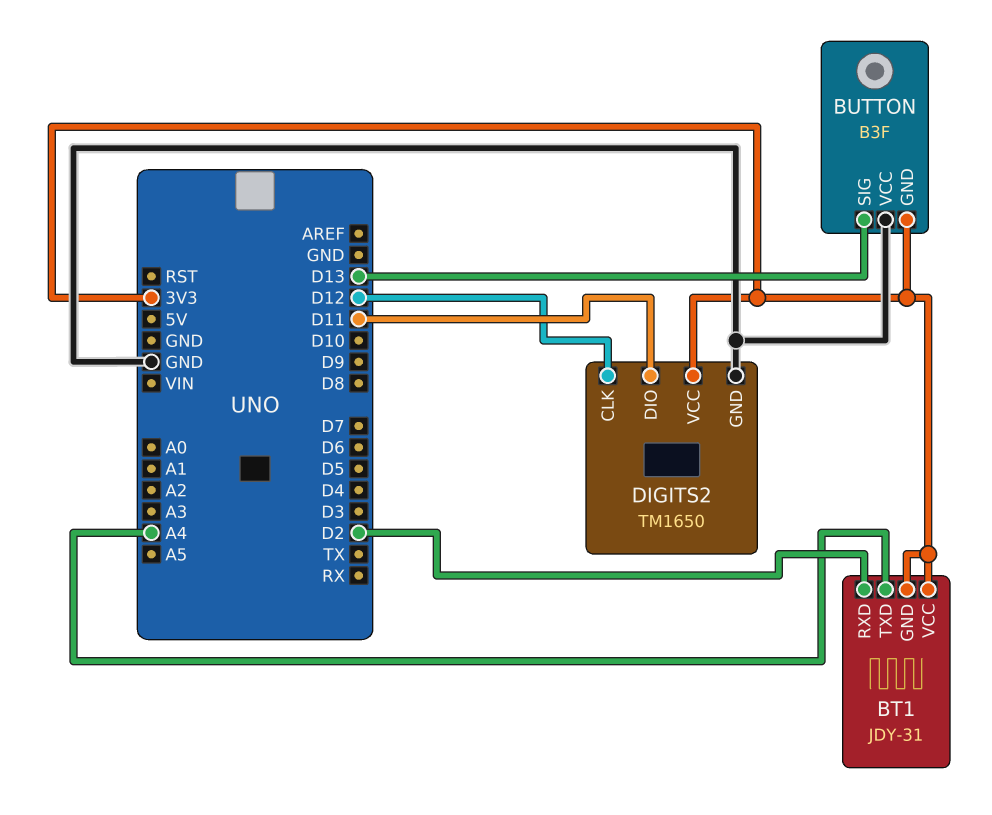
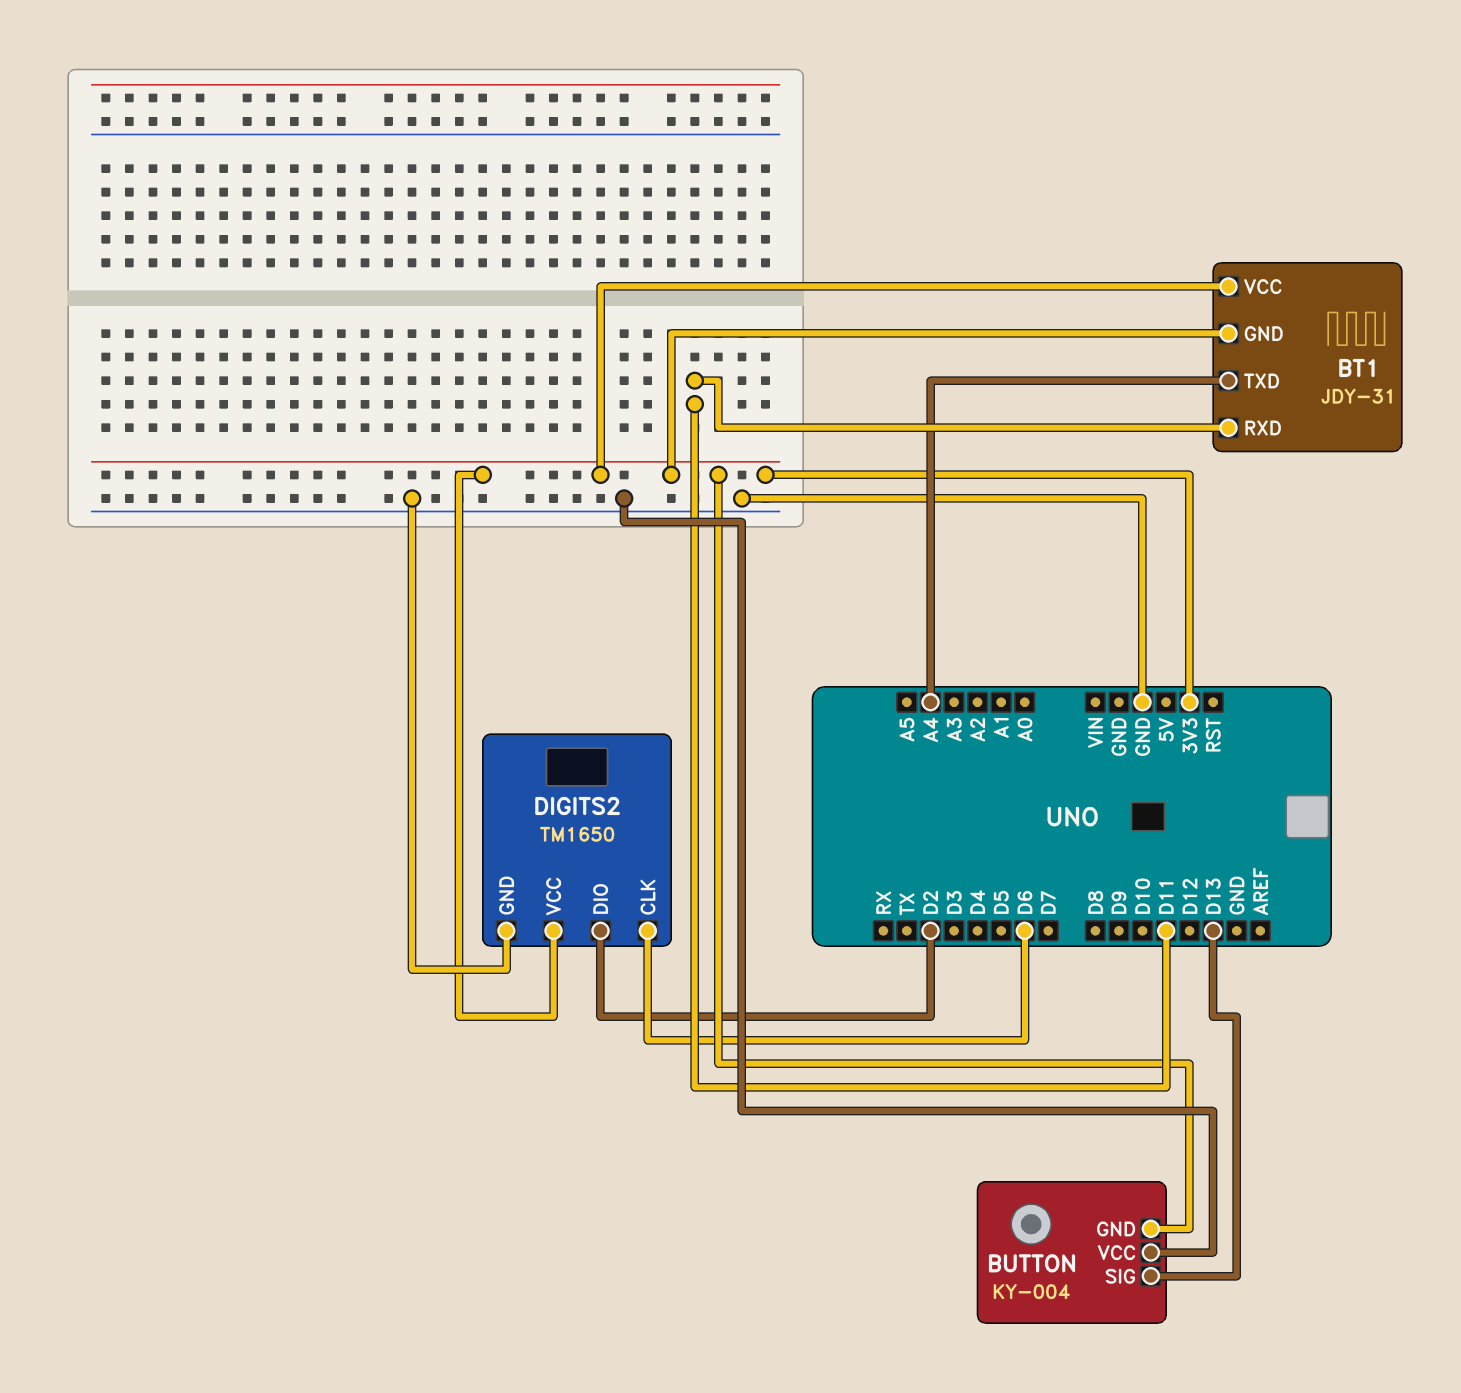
BT1 pin RXD: D2 -> D11
BUTTON: B3F -> KY-004
DIGITS2 pin CLK: D12 -> D6
DIGITS2 pin DIO: D11 -> D2

